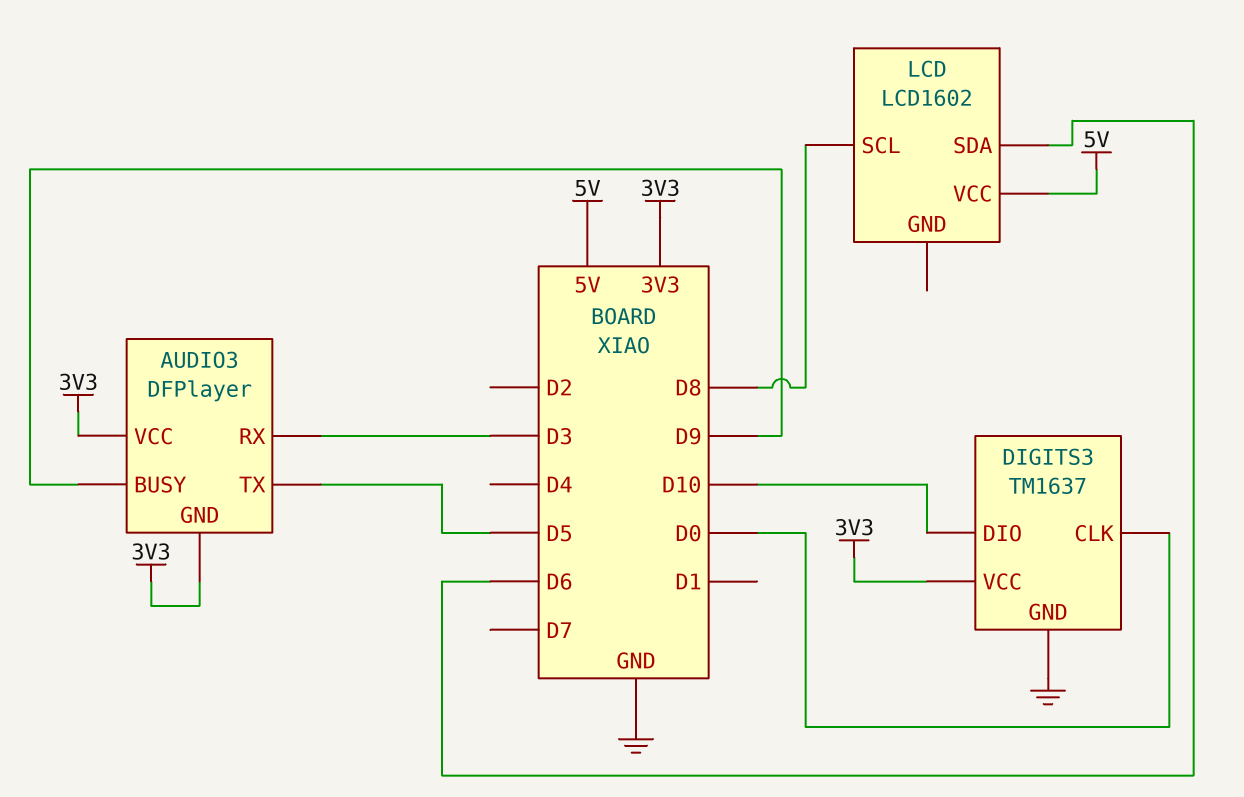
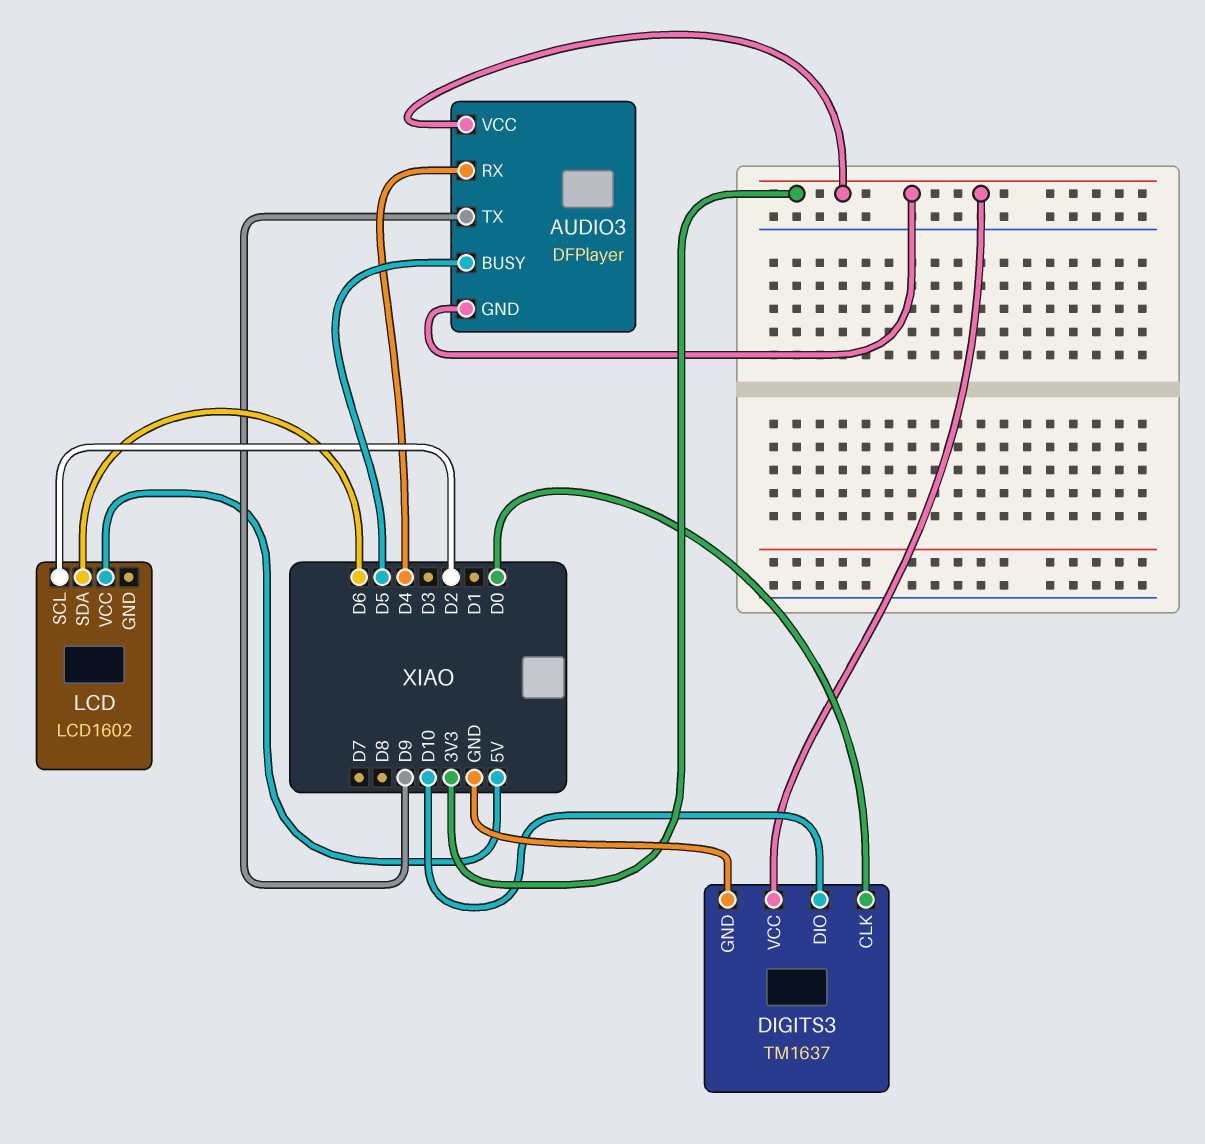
AUDIO3 pin BUSY: D9 -> D5
AUDIO3 pin RX: D3 -> D4
AUDIO3 pin TX: D5 -> D9
LCD pin SCL: D8 -> D2

